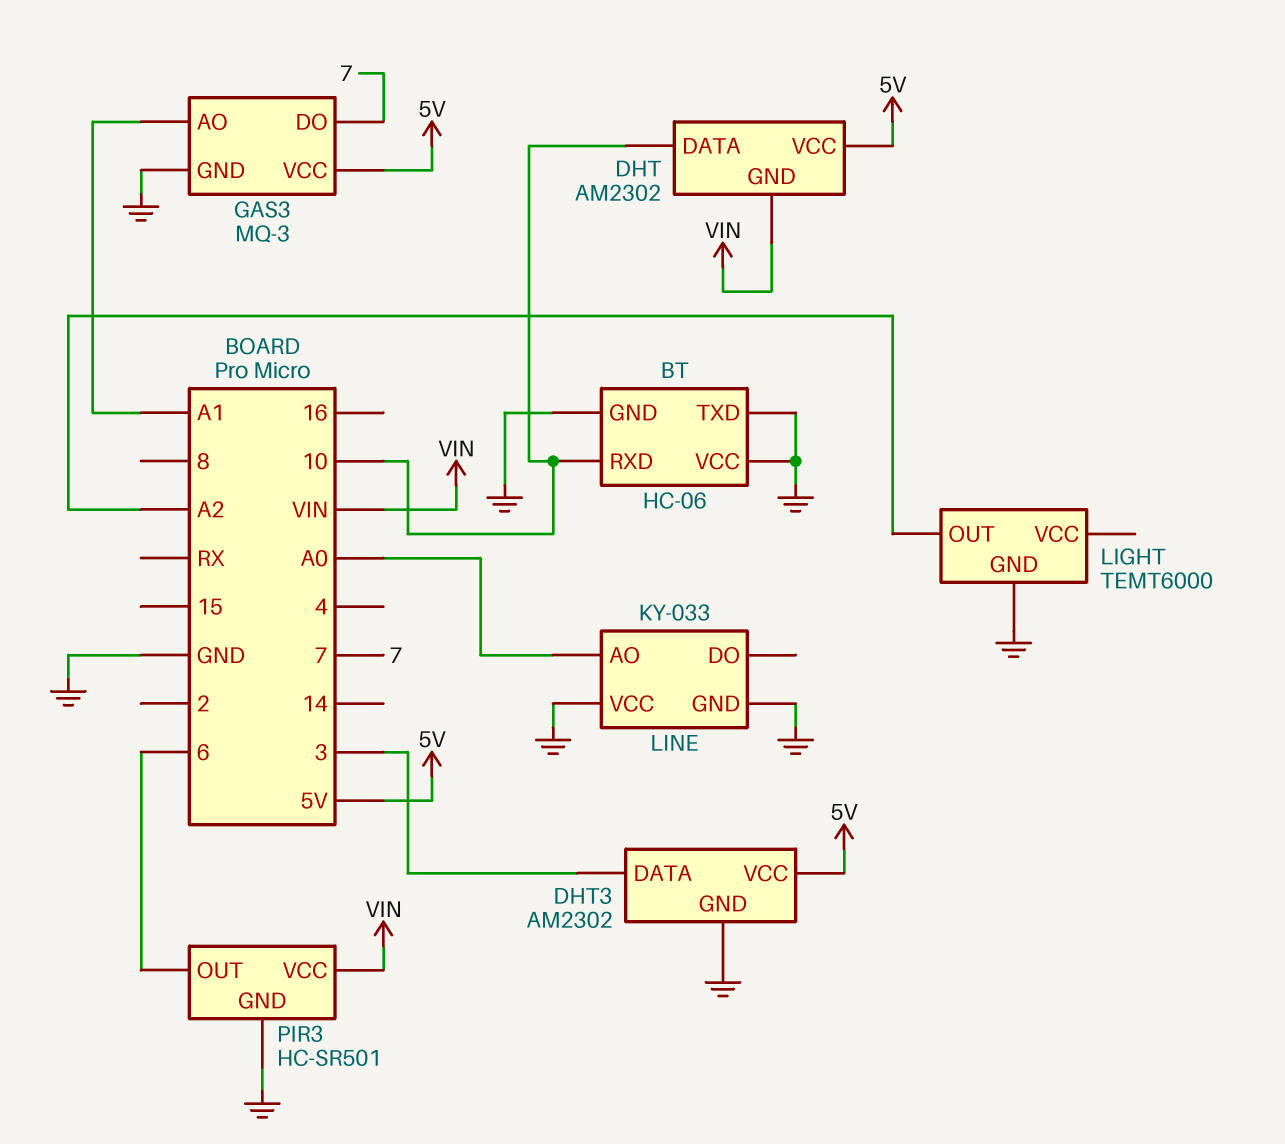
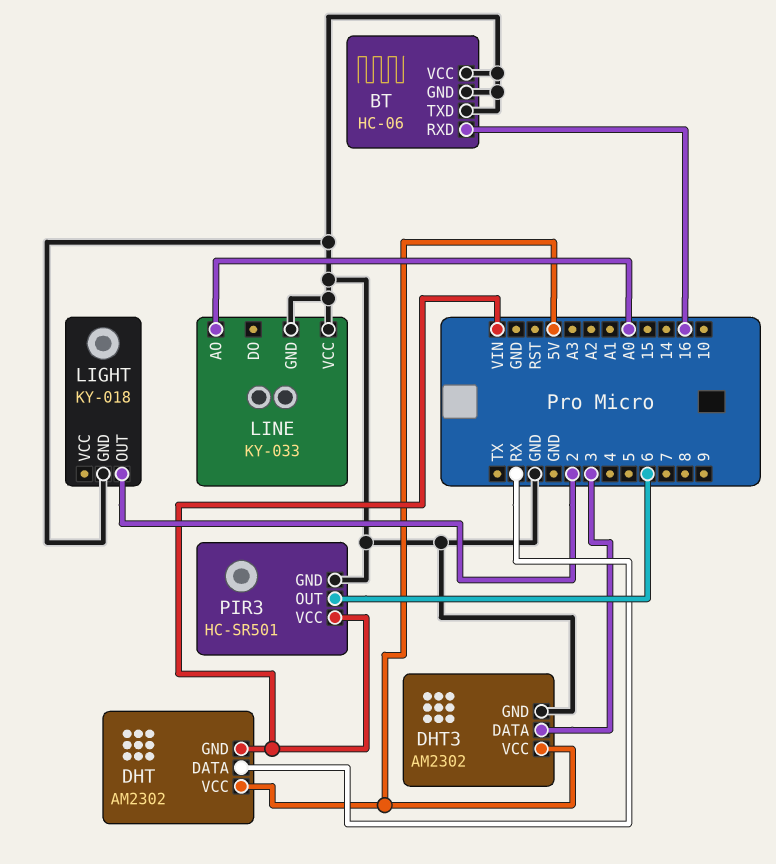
BT pin RXD: 10 -> 16
DHT pin DATA: 10 -> RX
GAS3: MQ-3 -> none
GAS3 pin AO: A1 -> none
GAS3 pin DO: 7 -> none
GAS3 pin GND: GND -> none
GAS3 pin VCC: 5V -> none
LIGHT: TEMT6000 -> KY-018
LIGHT pin OUT: A2 -> 2

